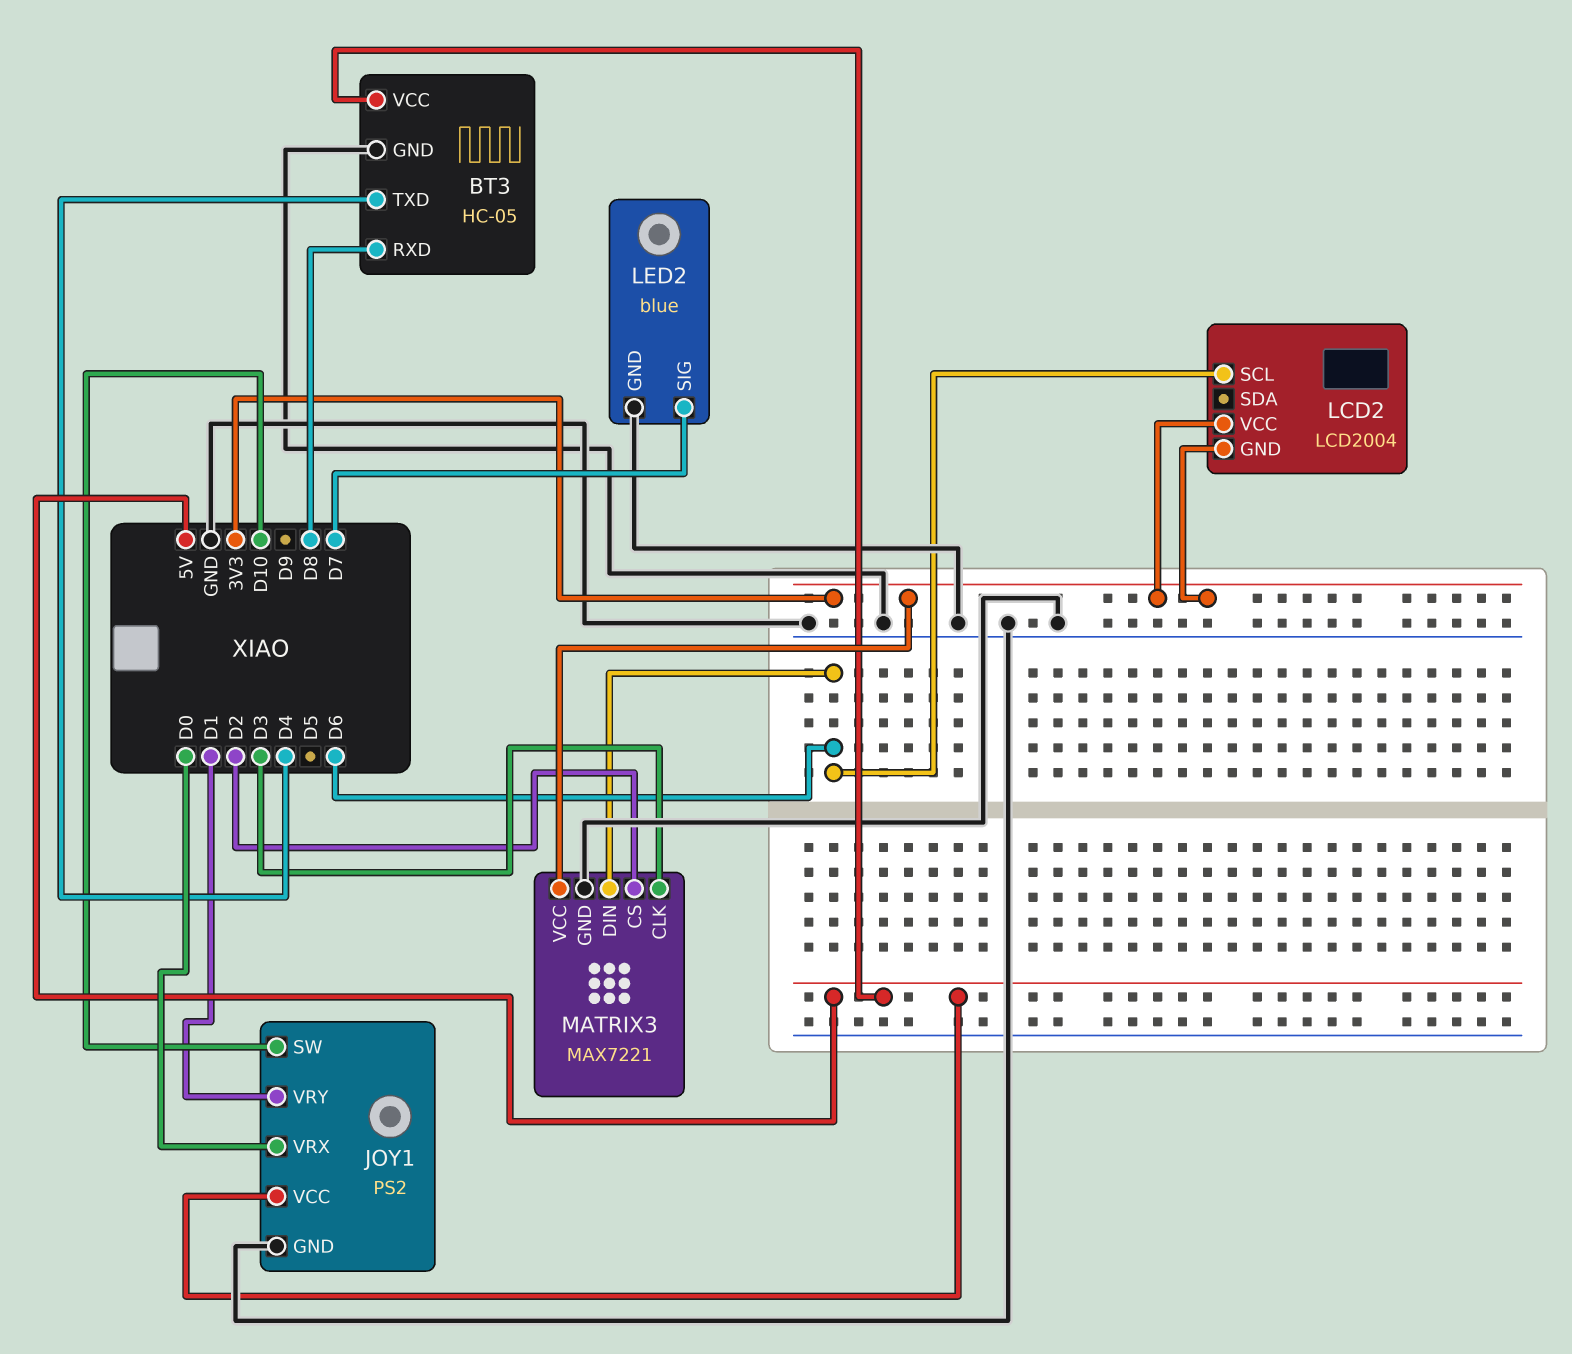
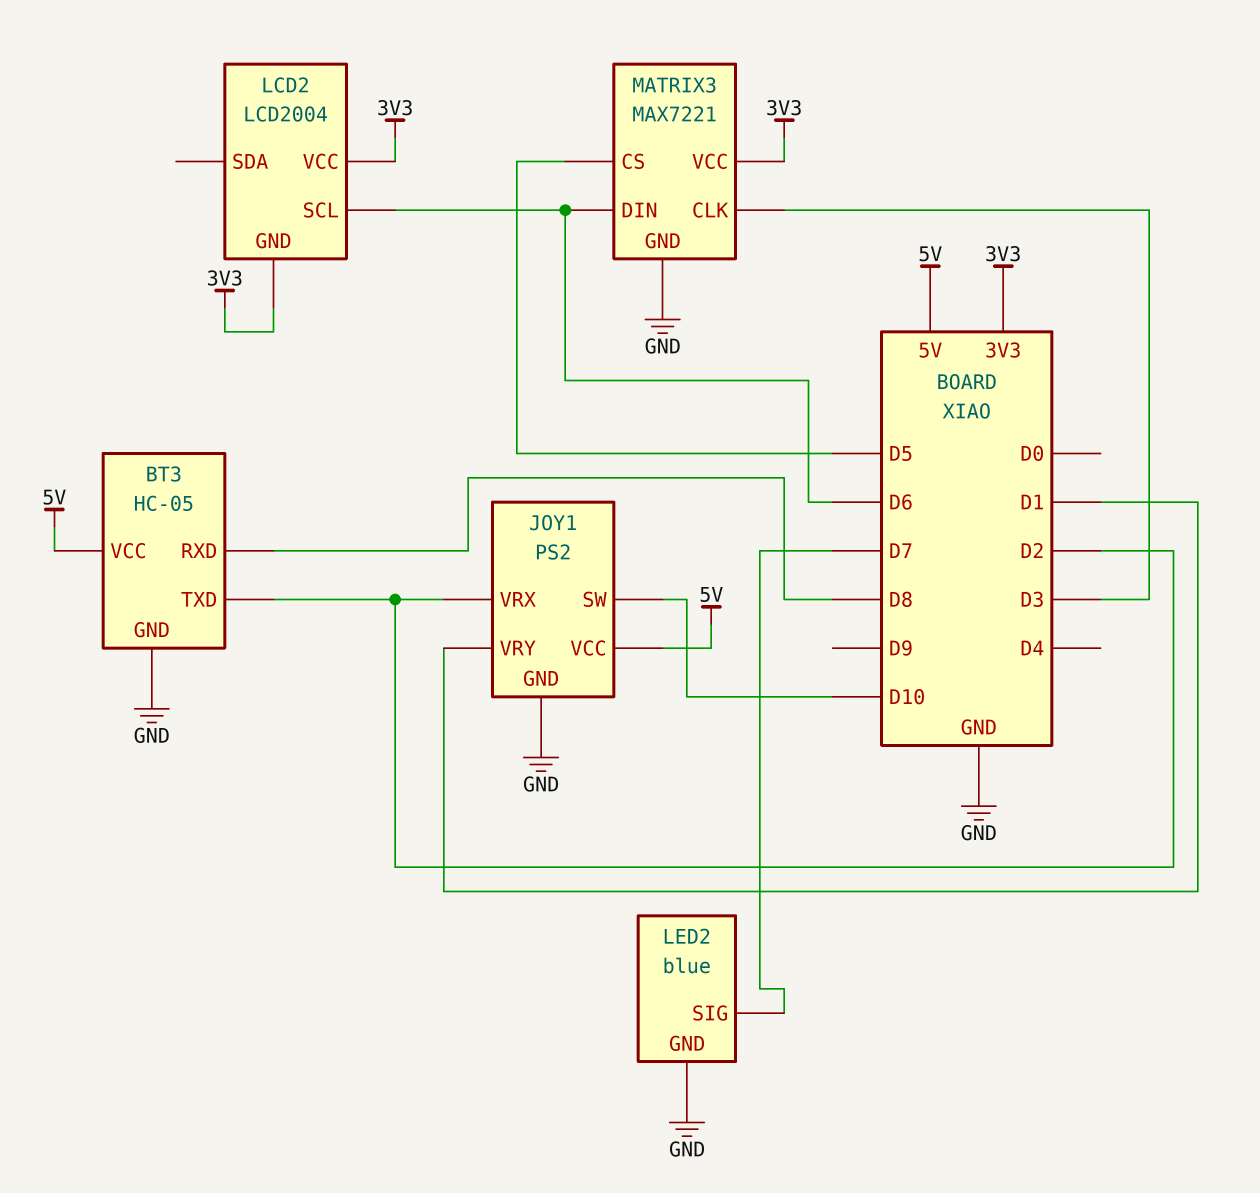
BT3 pin TXD: D4 -> D2
JOY1 pin VRX: D0 -> D2
MATRIX3 pin CS: D2 -> D5

